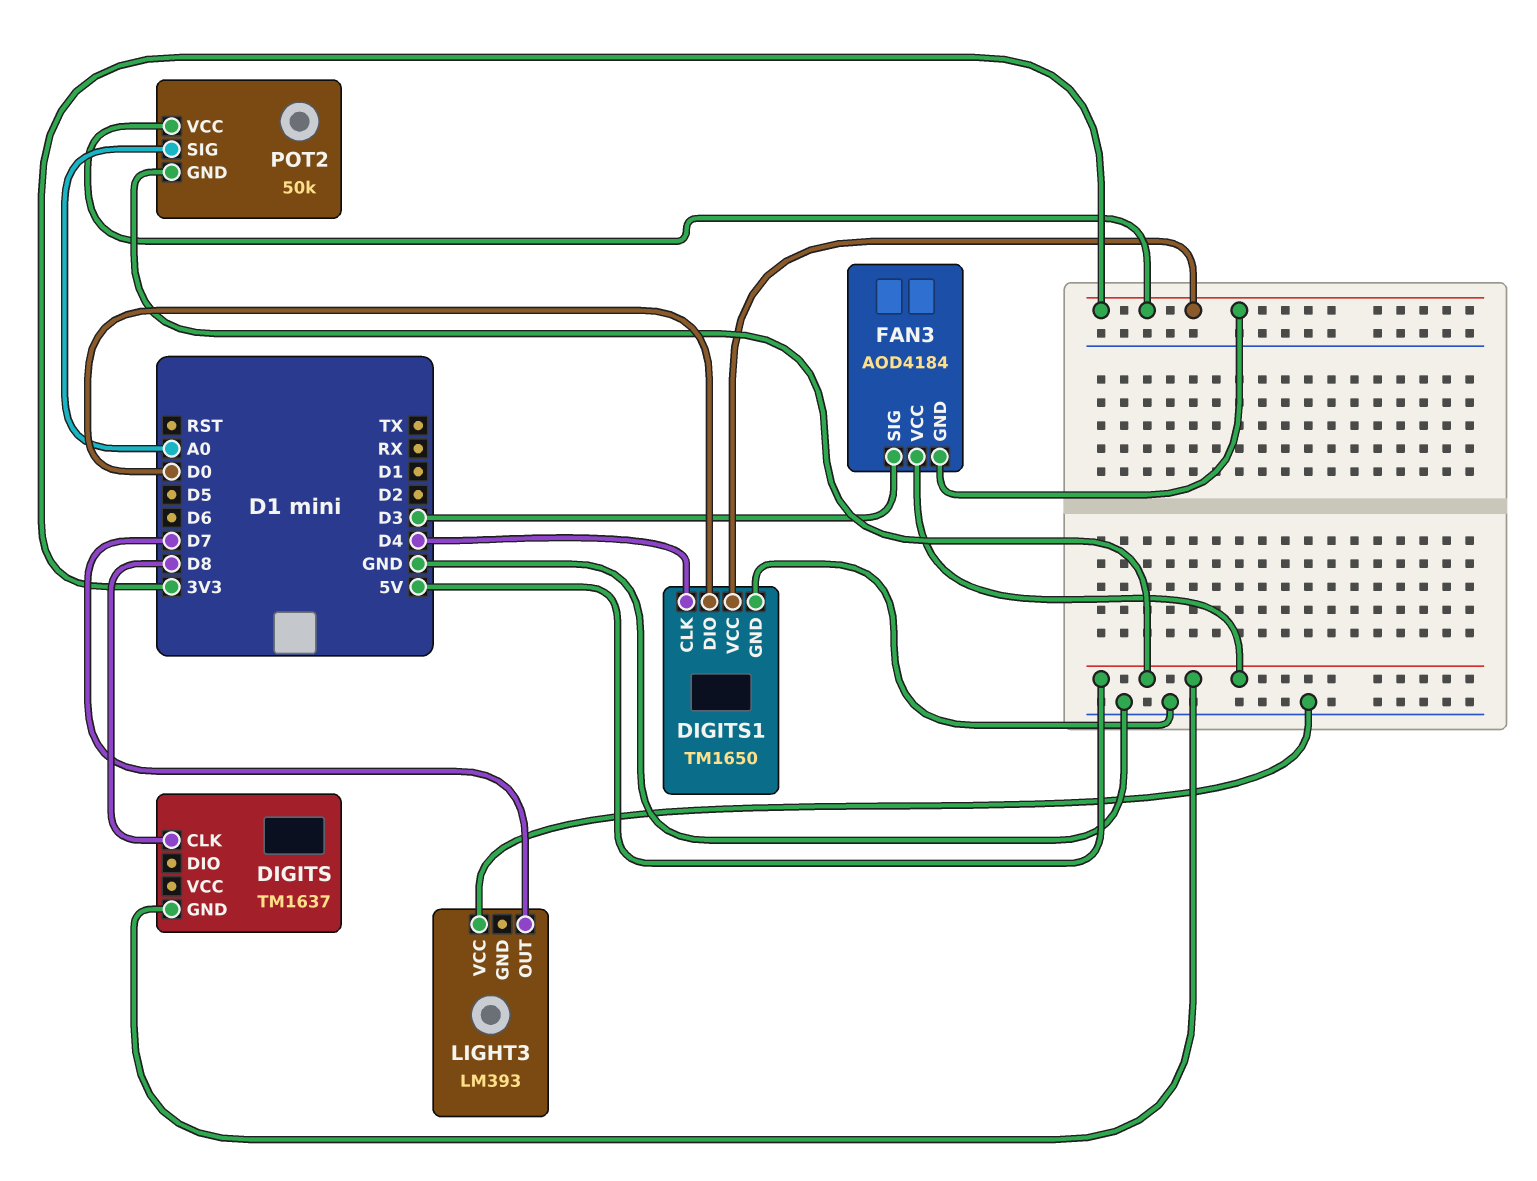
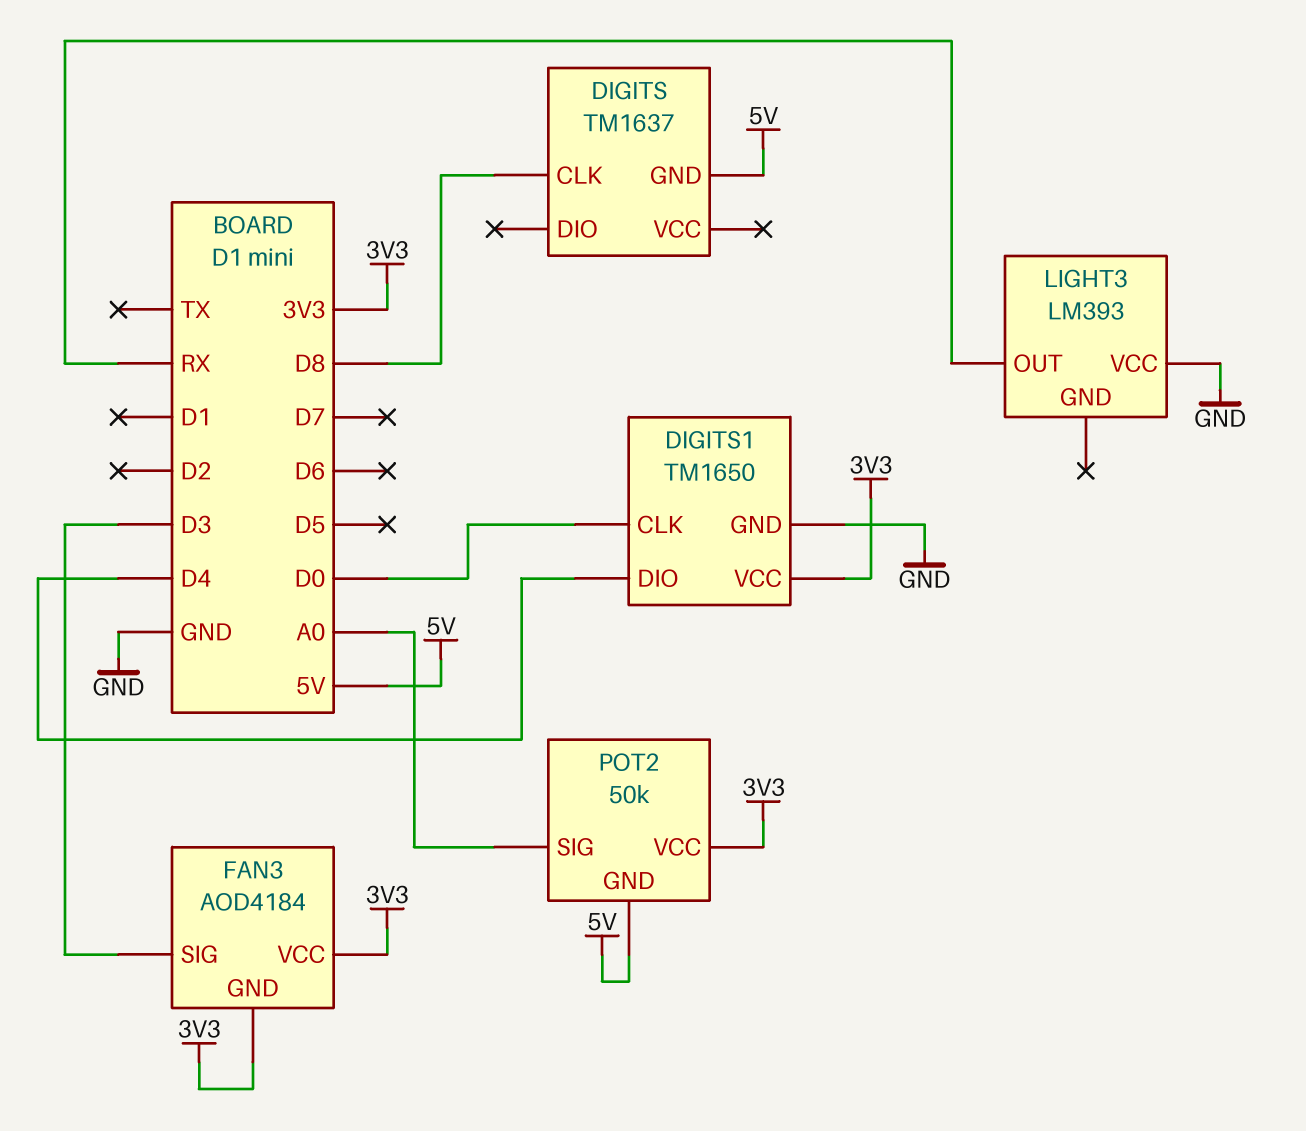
DIGITS1 pin CLK: D4 -> D0
DIGITS1 pin DIO: D0 -> D4
FAN3 pin VCC: 5V -> 3V3
LIGHT3 pin OUT: D7 -> RX

